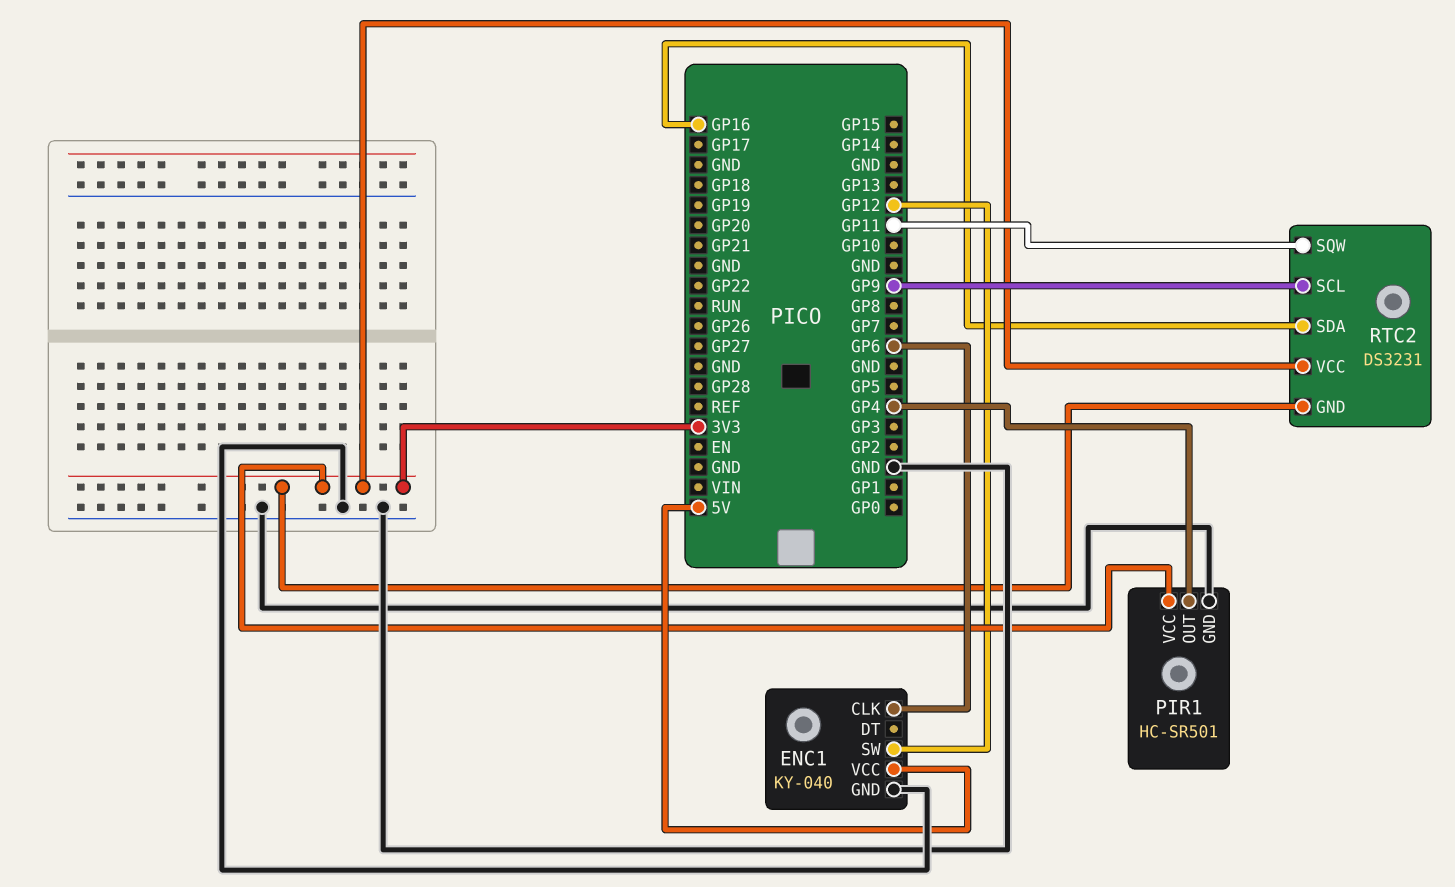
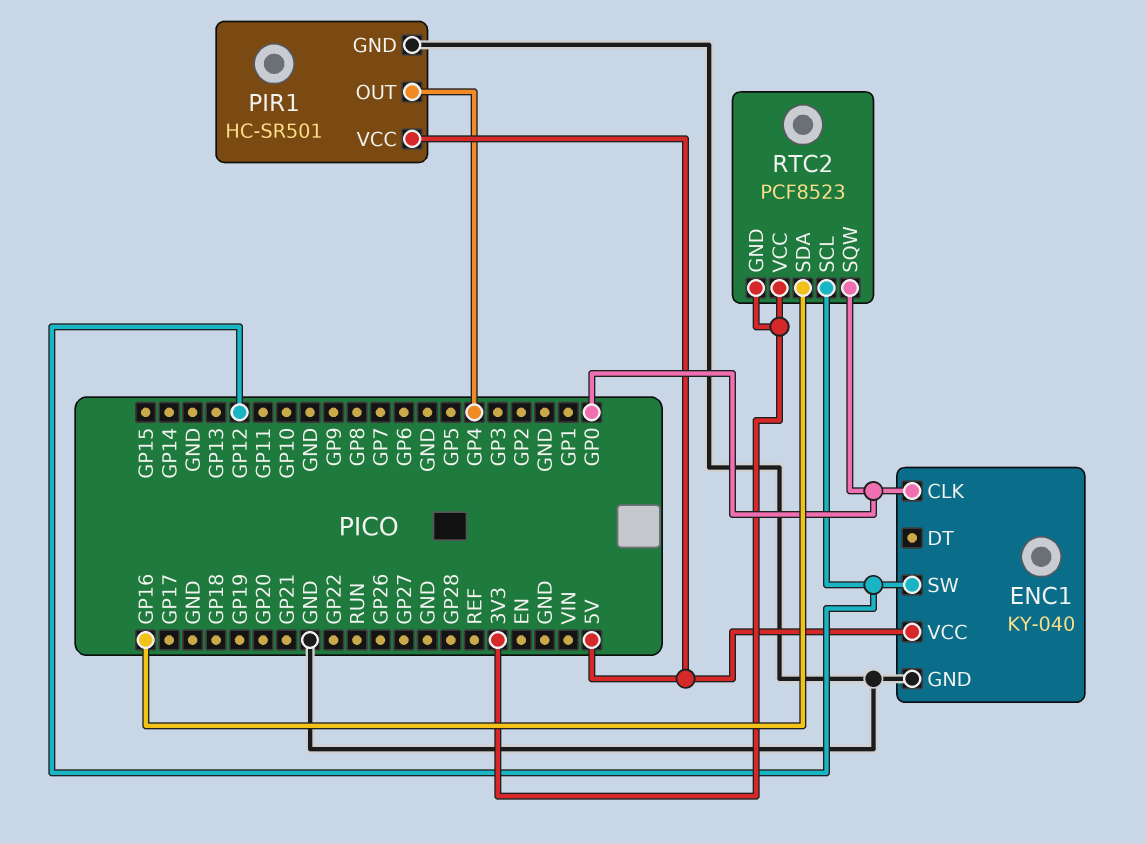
ENC1 pin CLK: GP6 -> GP0
PIR1 pin VCC: 3V3 -> 5V
RTC2: DS3231 -> PCF8523
RTC2 pin SCL: GP9 -> GP12
RTC2 pin SQW: GP11 -> GP0

